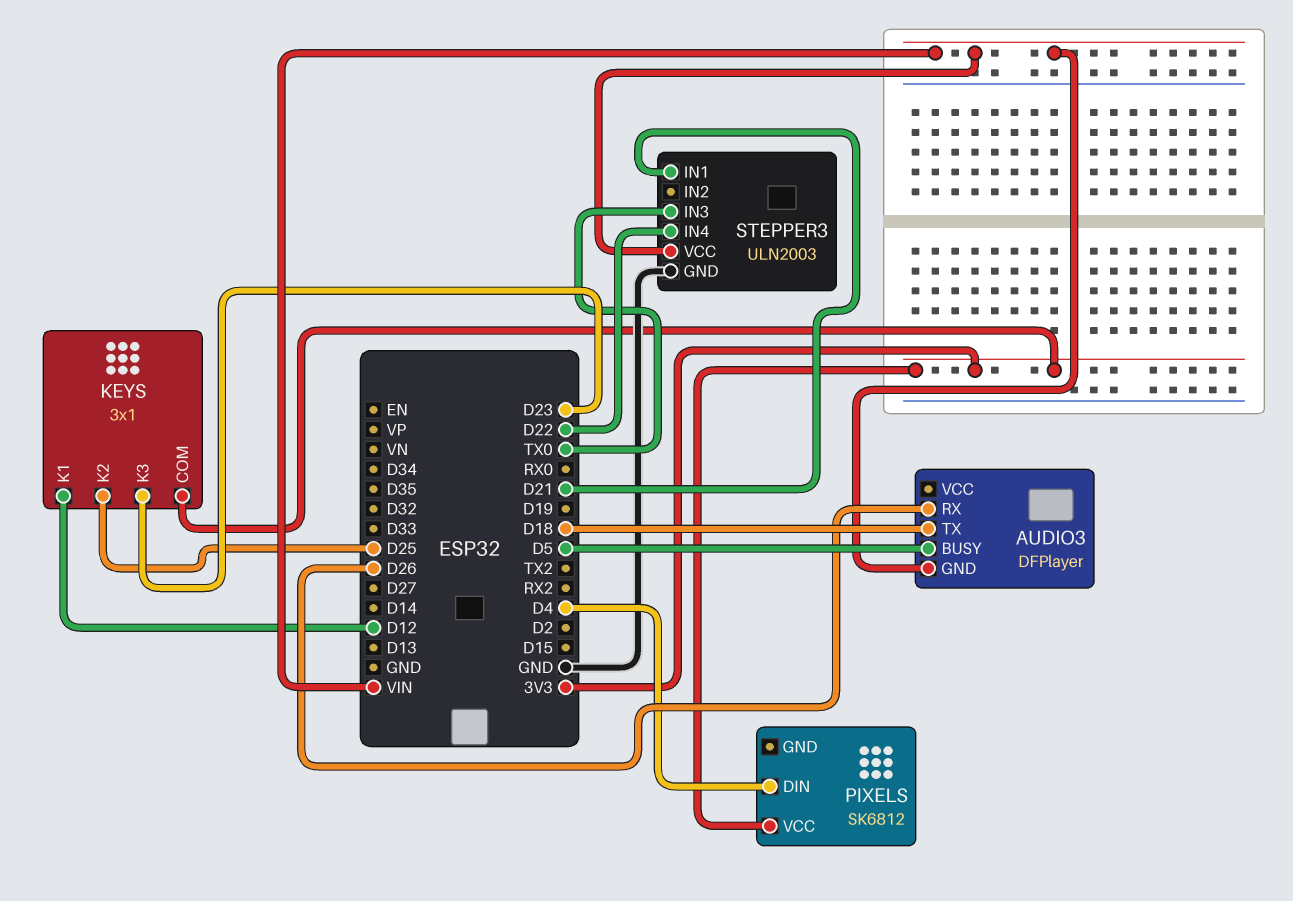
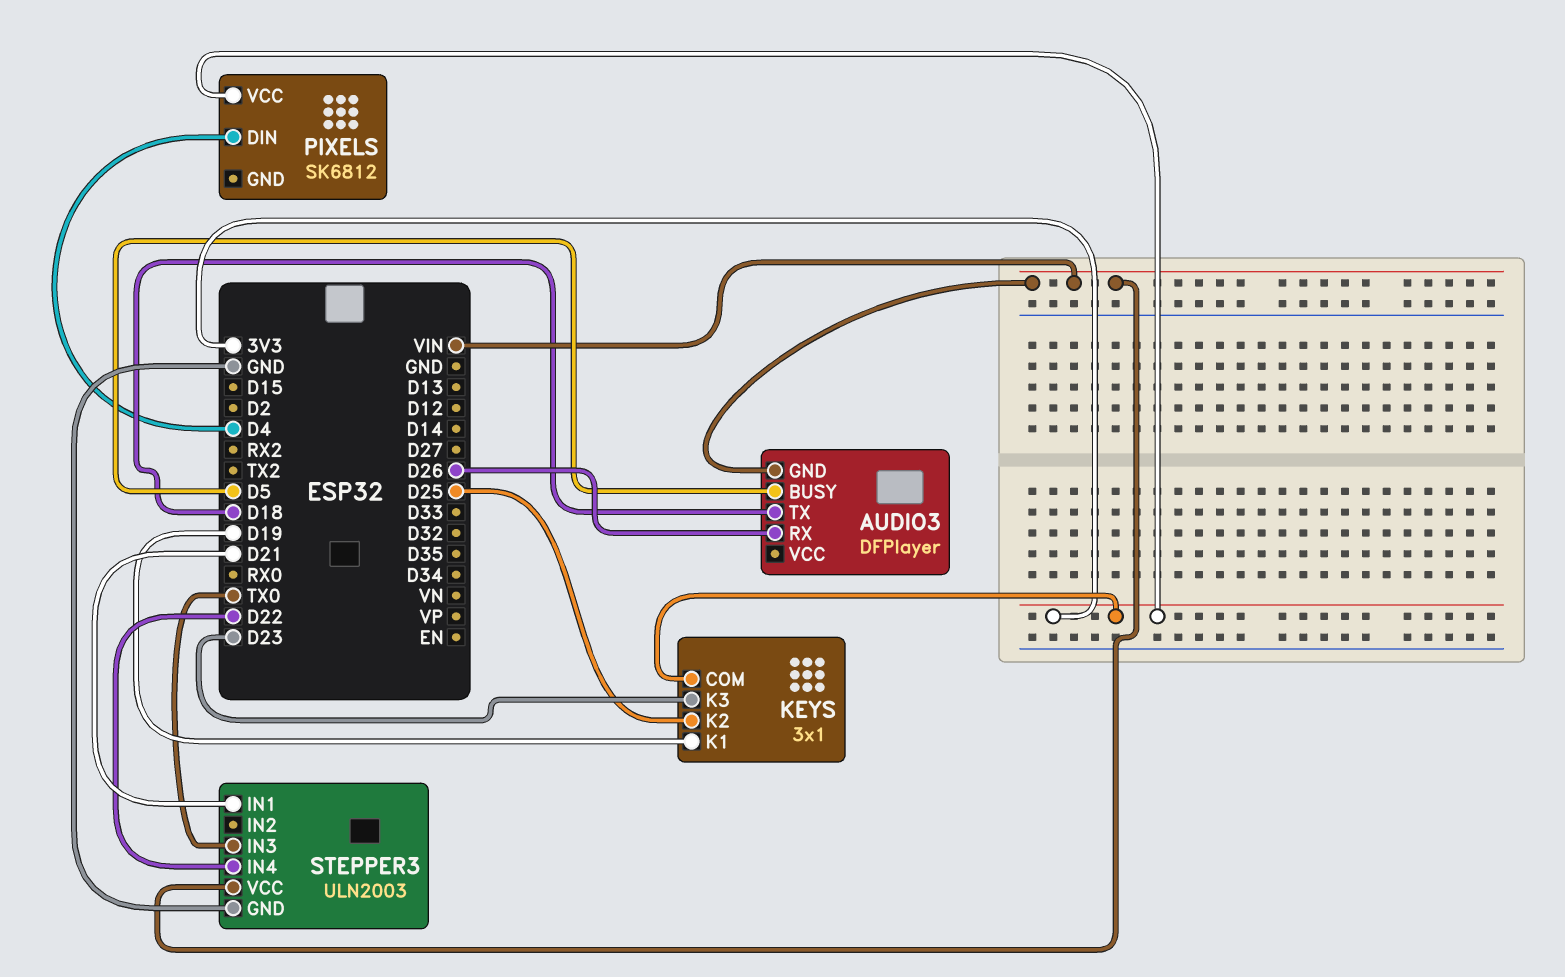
KEYS pin K1: D12 -> D19

